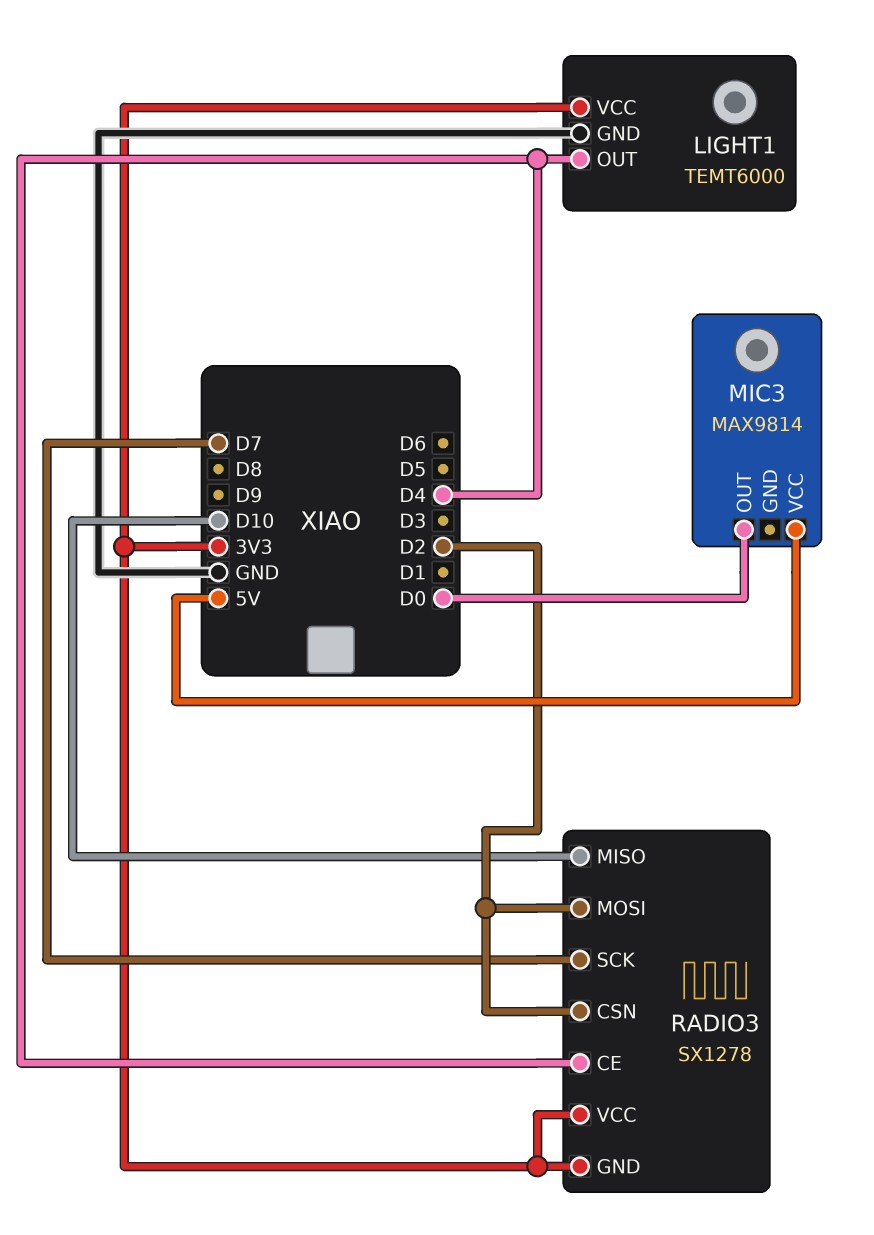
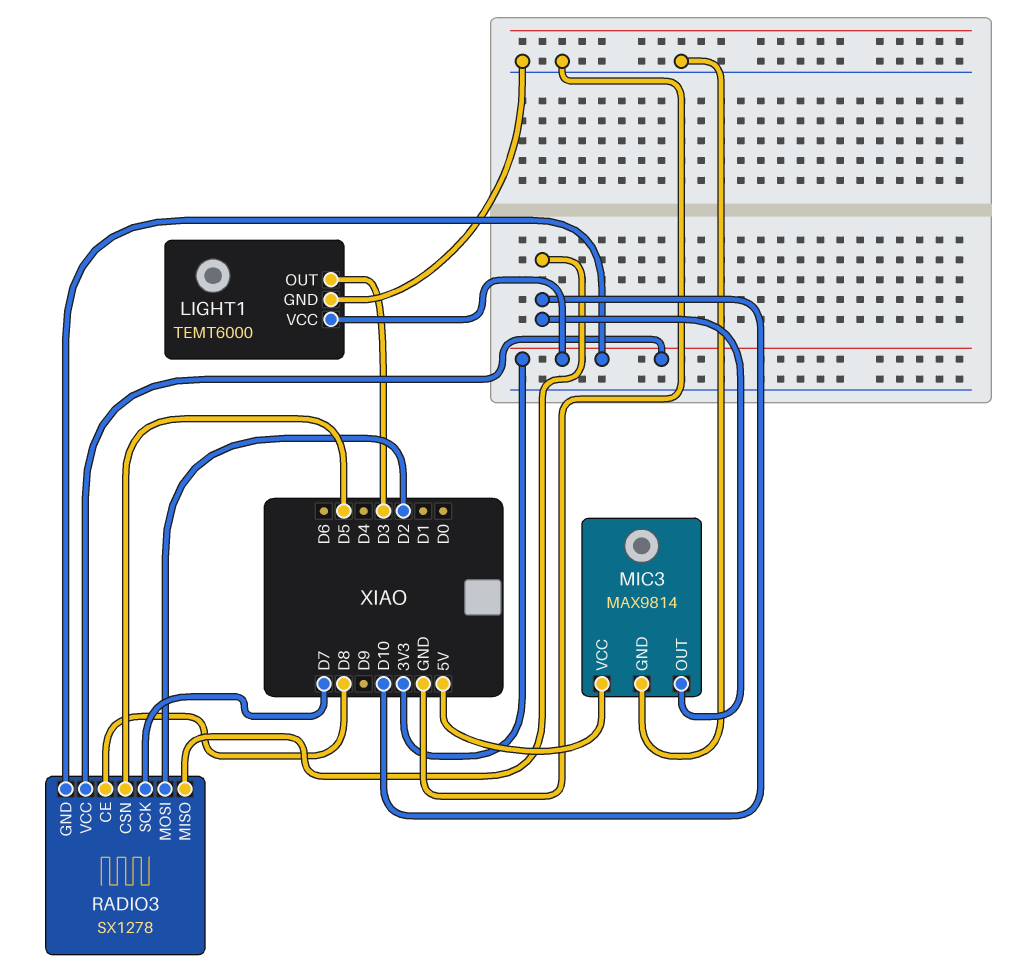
LIGHT1 pin OUT: D4 -> D3
MIC3 pin GND: none -> GND
MIC3 pin OUT: D0 -> D10
RADIO3 pin CE: D4 -> D8
RADIO3 pin CSN: D2 -> D5

